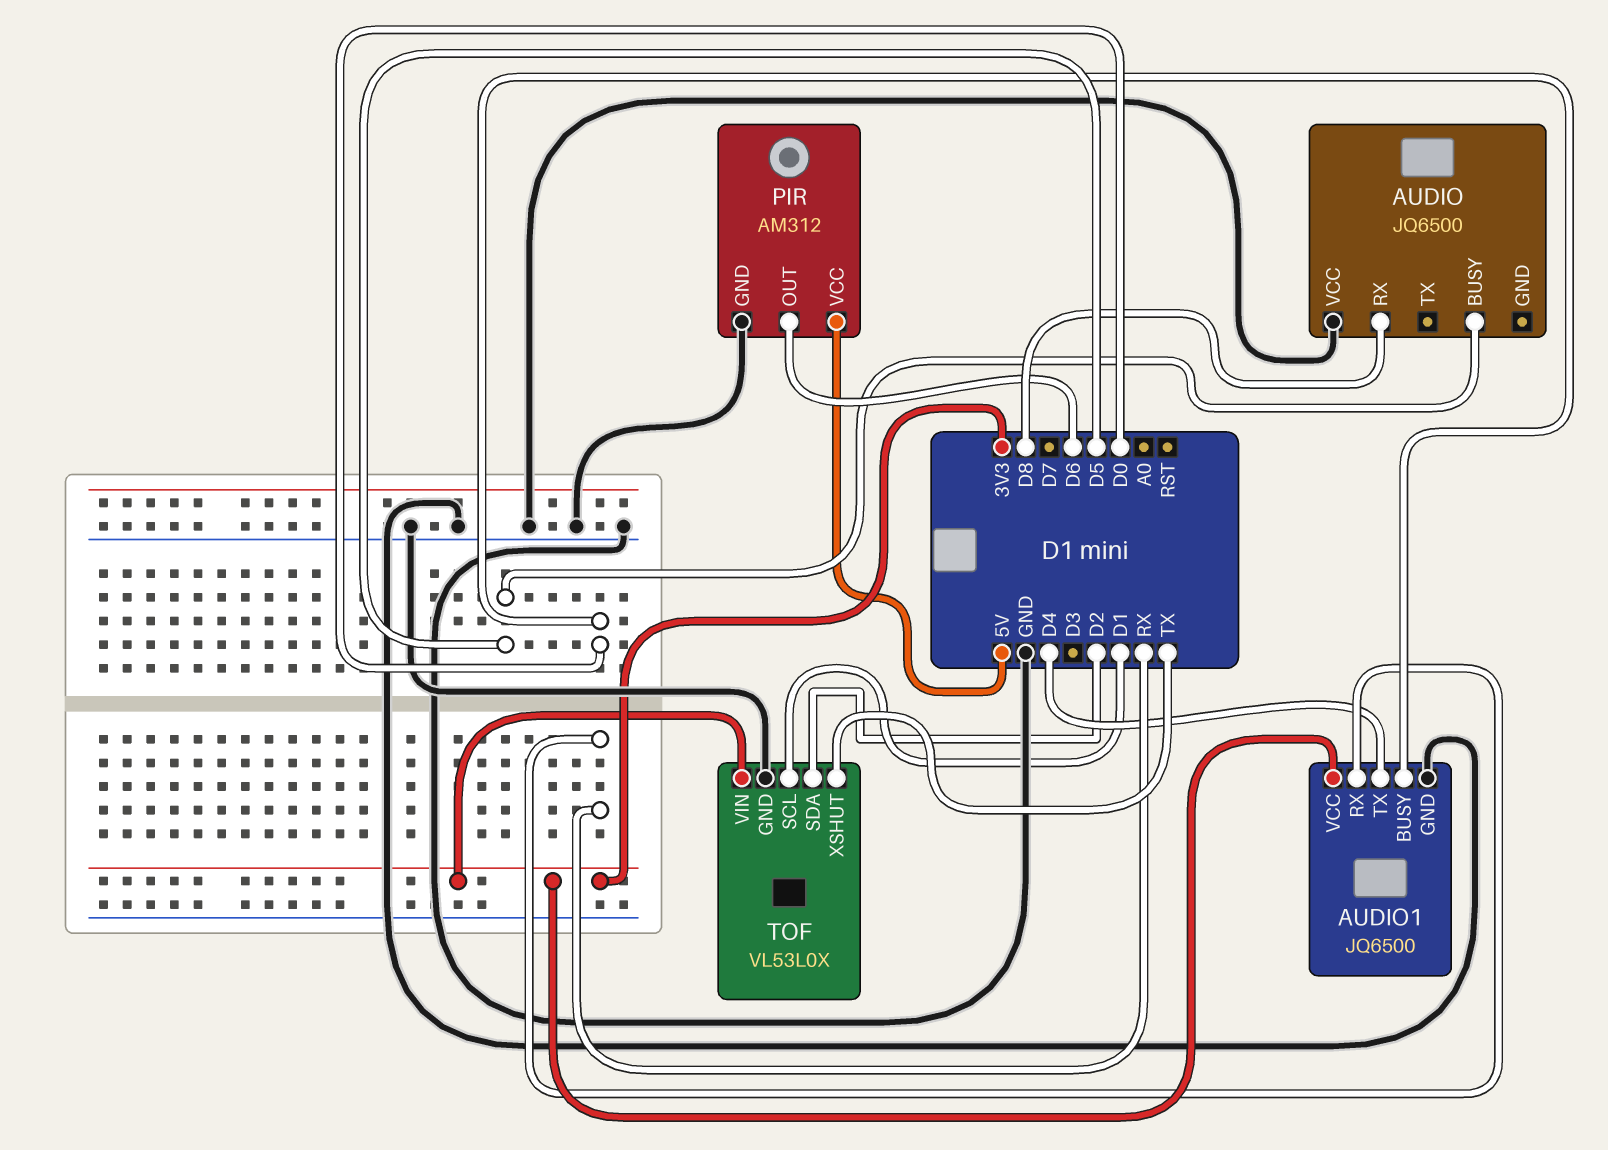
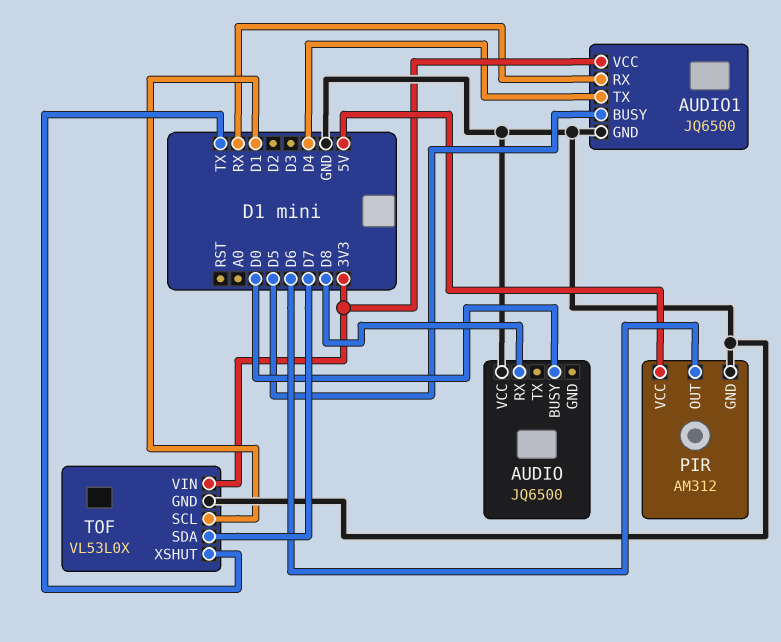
AUDIO pin BUSY: D5 -> D0
AUDIO1 pin BUSY: D0 -> D5
TOF pin SDA: D2 -> D7

